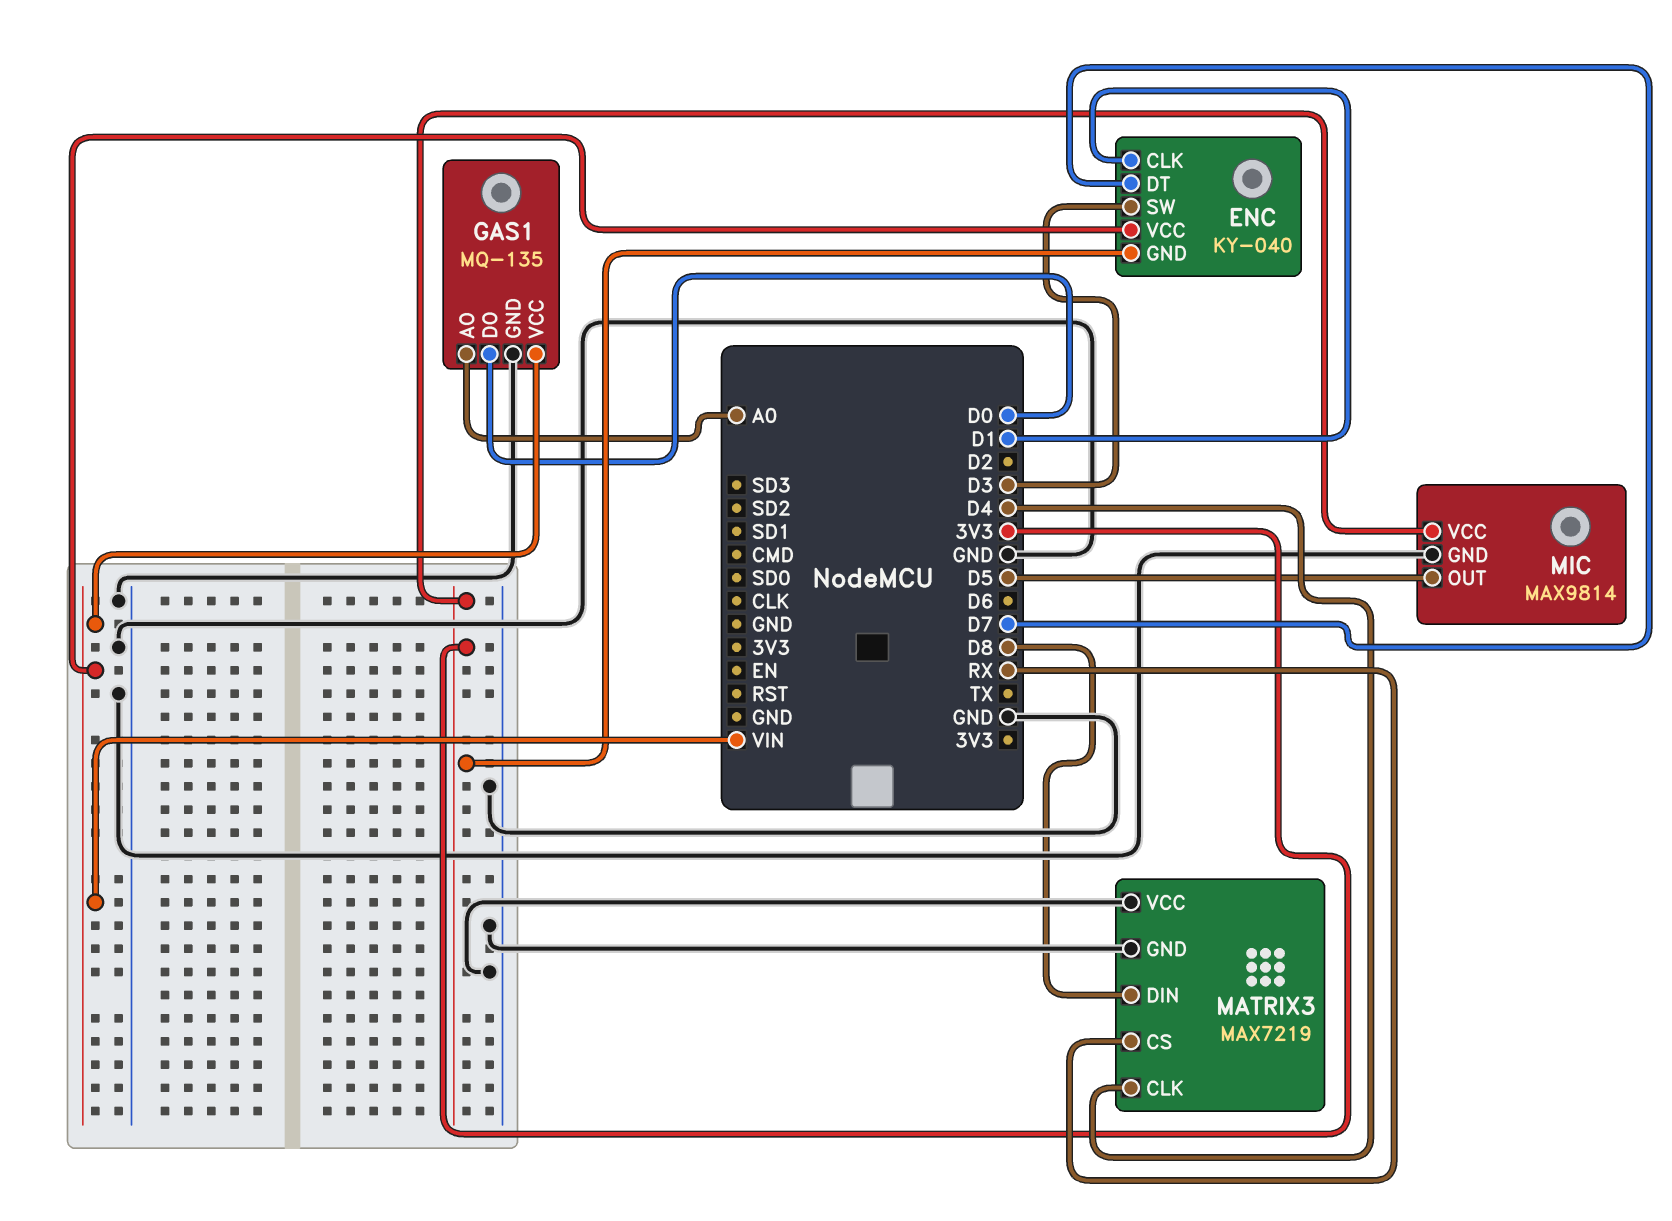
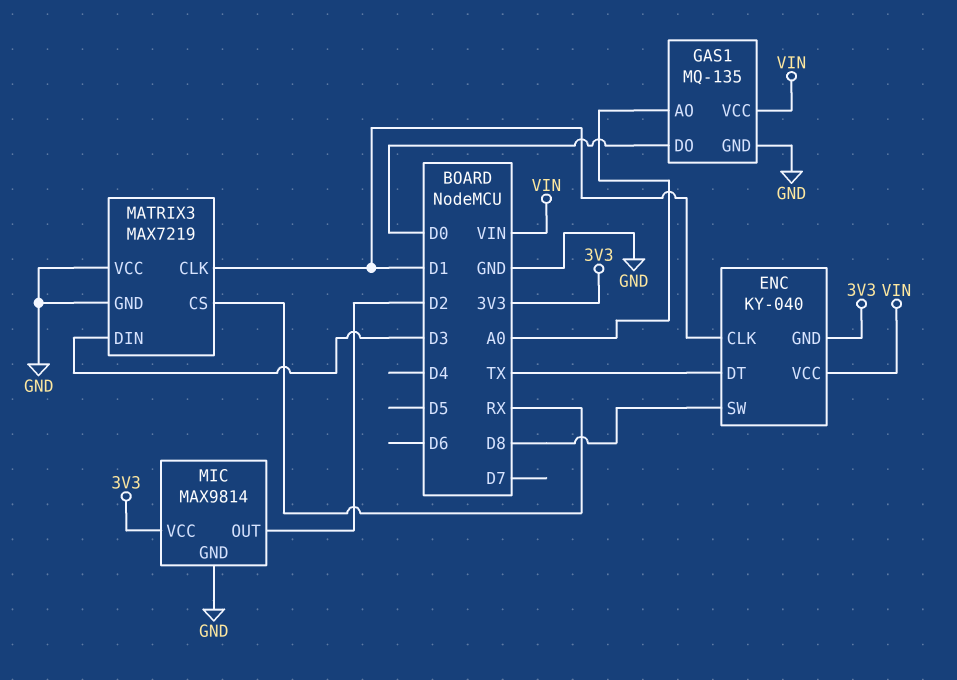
ENC pin DT: D7 -> TX
ENC pin SW: D3 -> D8
MATRIX3 pin CLK: D4 -> D1
MATRIX3 pin DIN: D8 -> D3
MIC pin OUT: D5 -> D2

